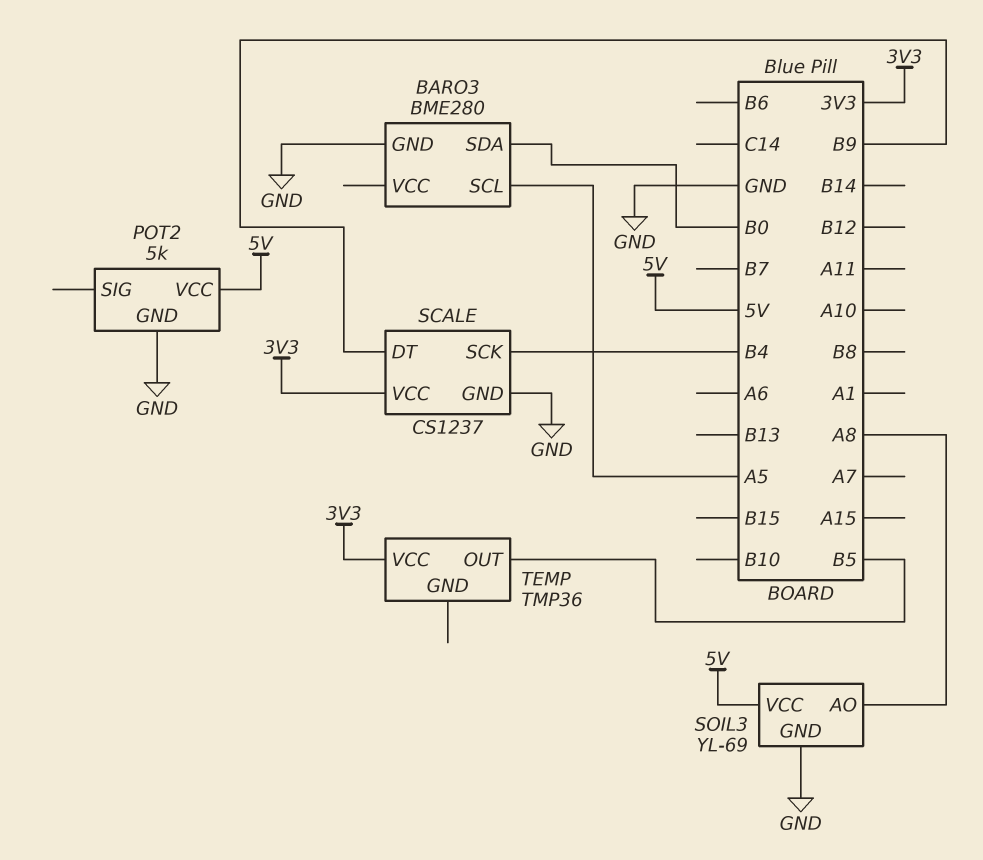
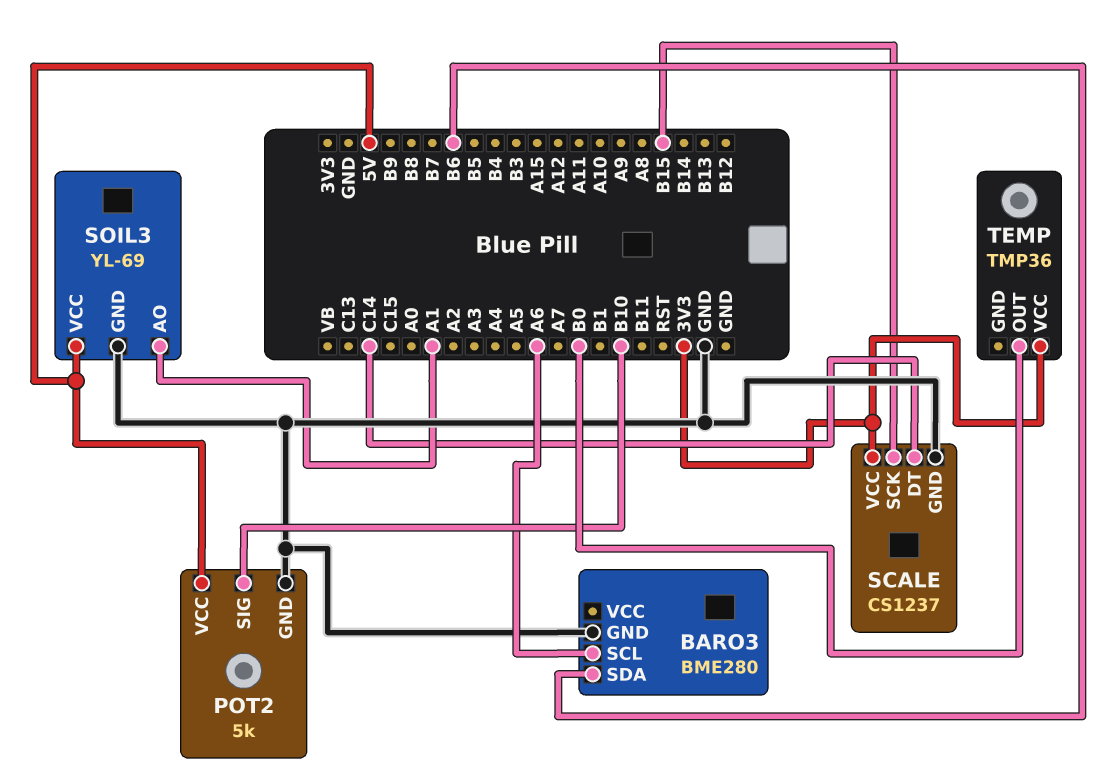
BARO3 pin SCL: A5 -> A6
BARO3 pin SDA: B0 -> B6
POT2 pin SIG: none -> B10
SCALE pin DT: B9 -> C14
SCALE pin SCK: B4 -> B15
SOIL3 pin AO: A8 -> A1
TEMP pin OUT: B5 -> B0

